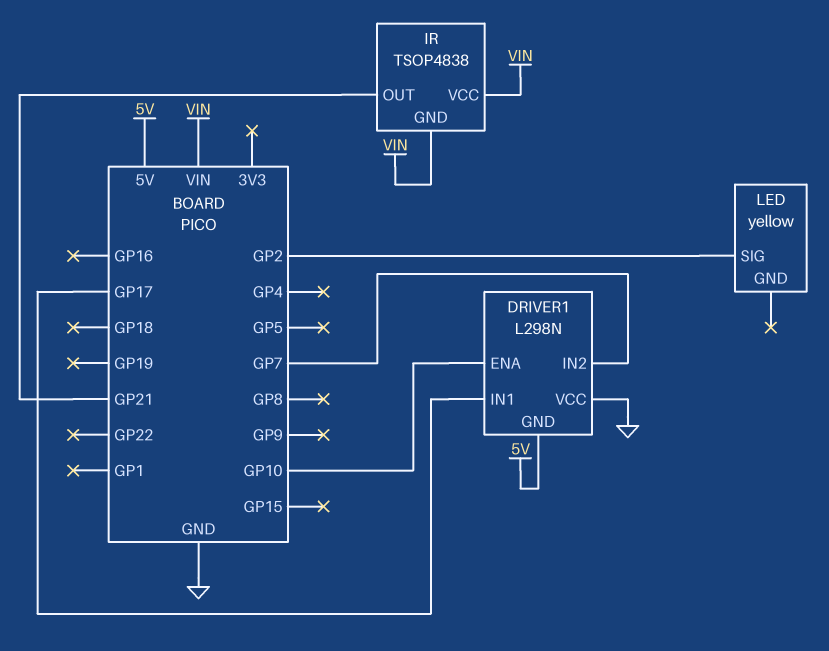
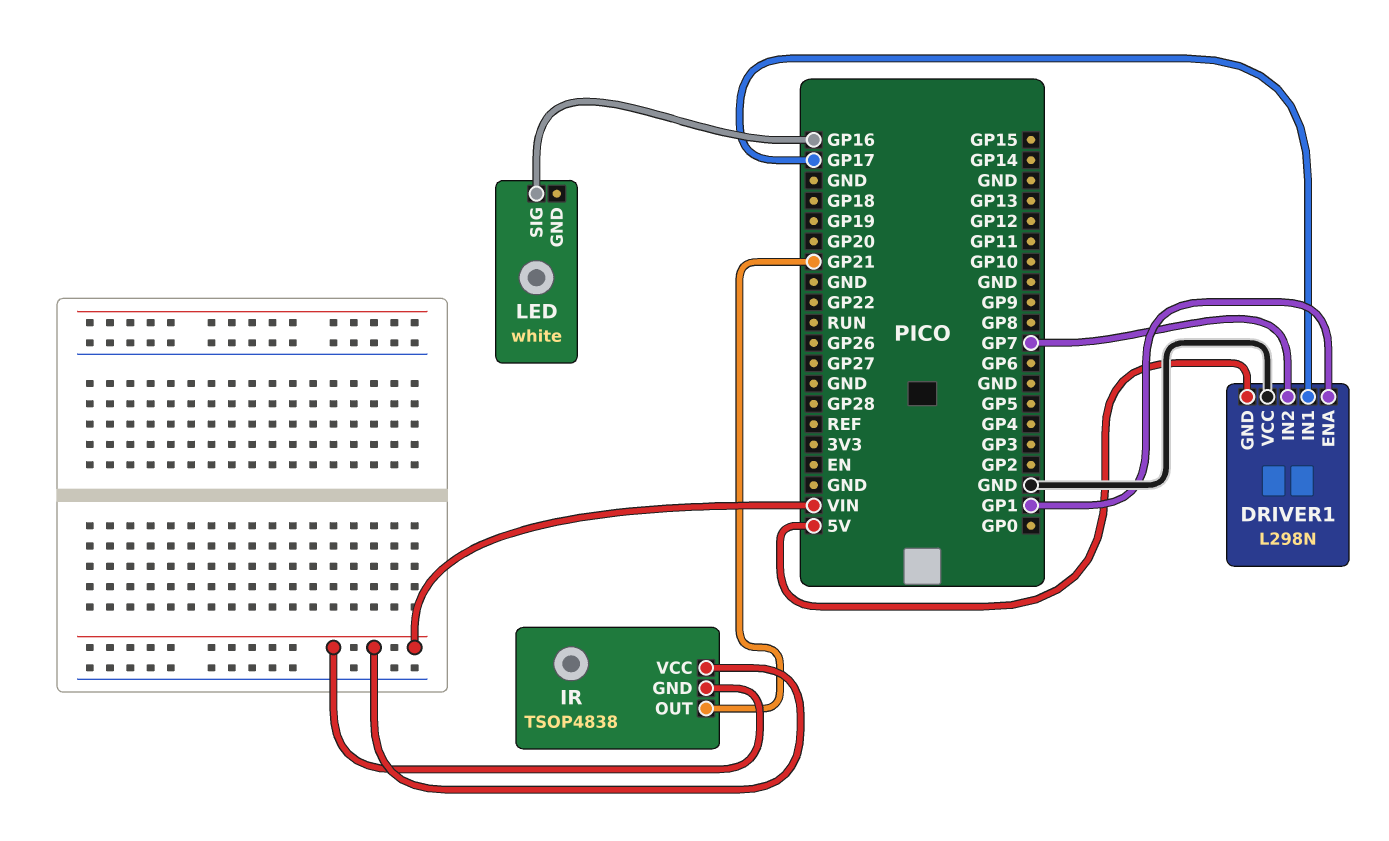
DRIVER1 pin ENA: GP10 -> GP1
LED: yellow -> white
LED pin SIG: GP2 -> GP16

